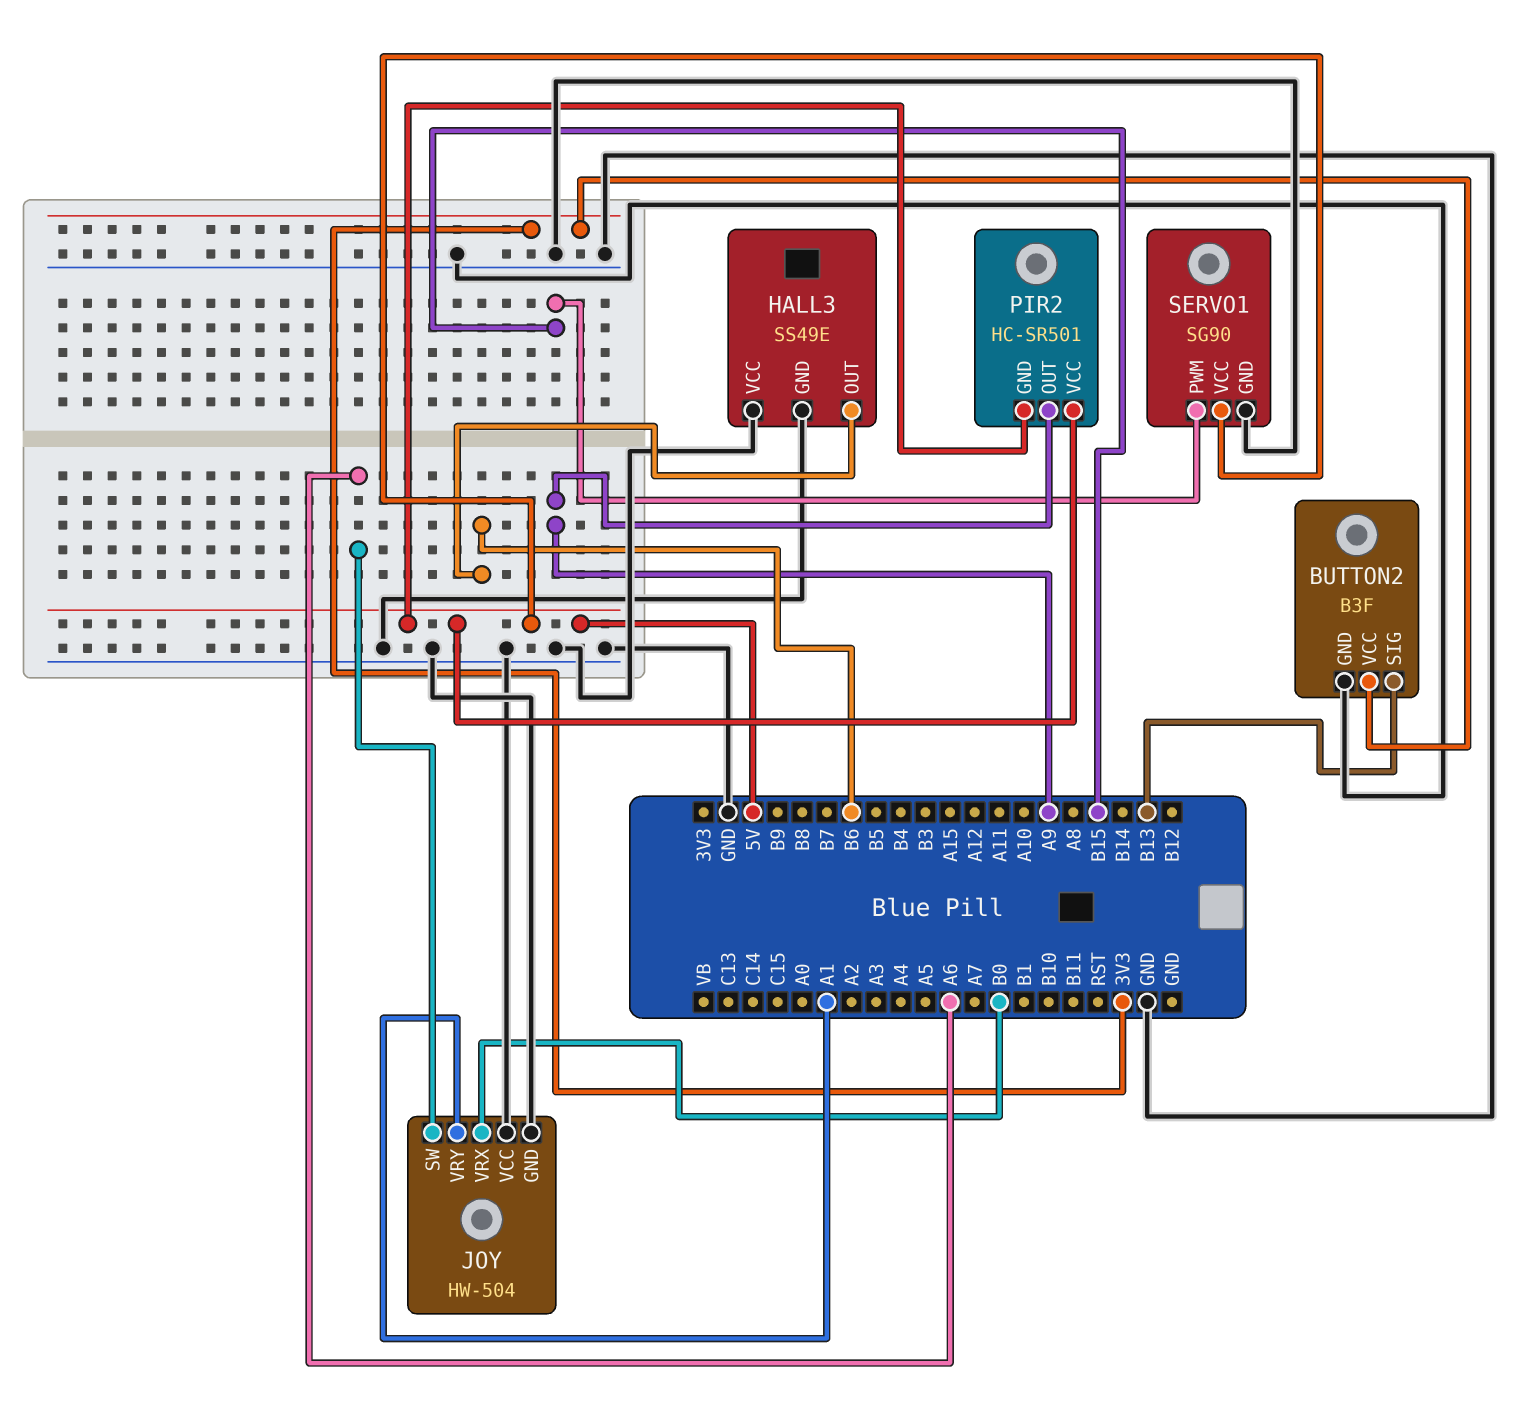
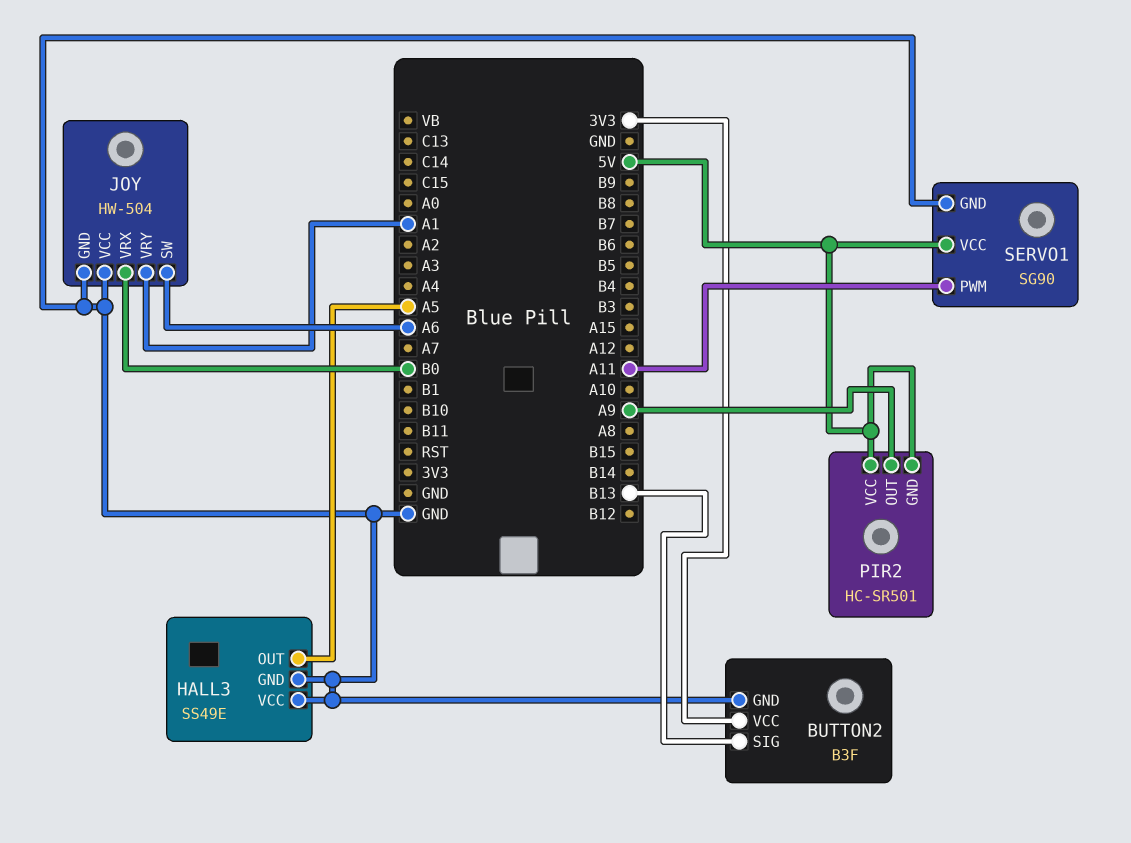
HALL3 pin OUT: B6 -> A5
SERVO1 pin PWM: B15 -> A11

